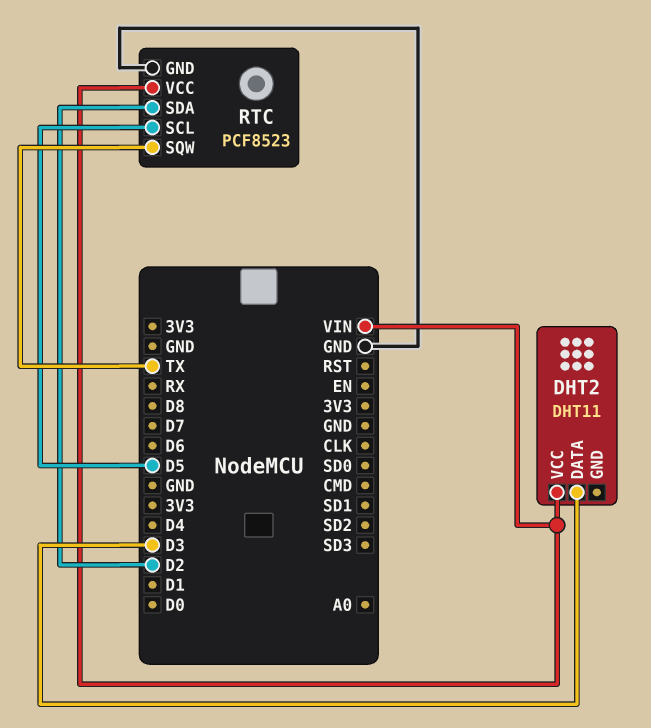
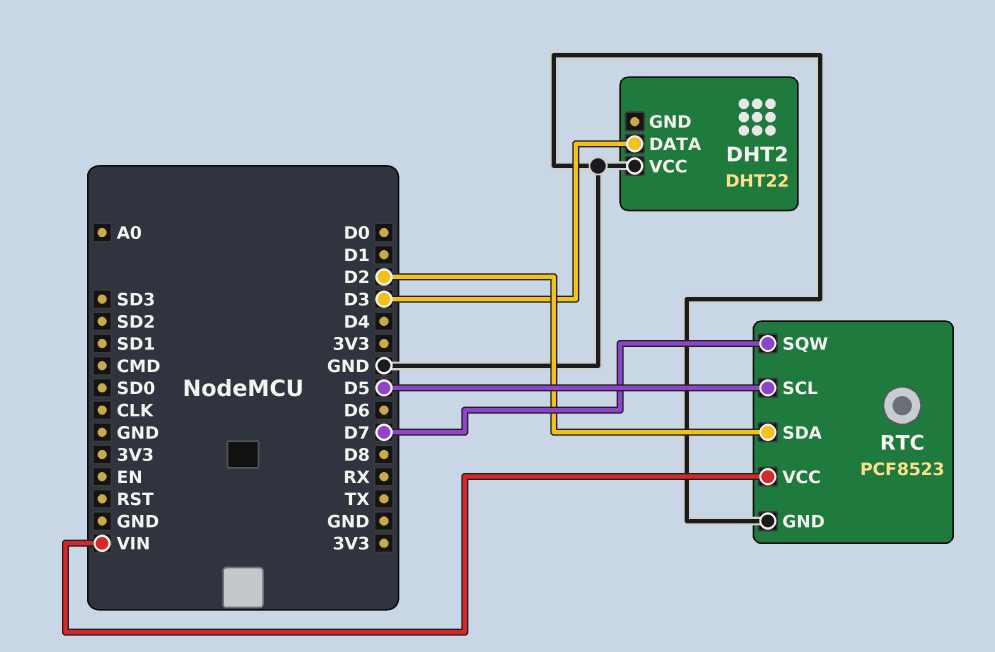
DHT2: DHT11 -> DHT22
DHT2 pin VCC: VIN -> GND
RTC pin SQW: TX -> D7

